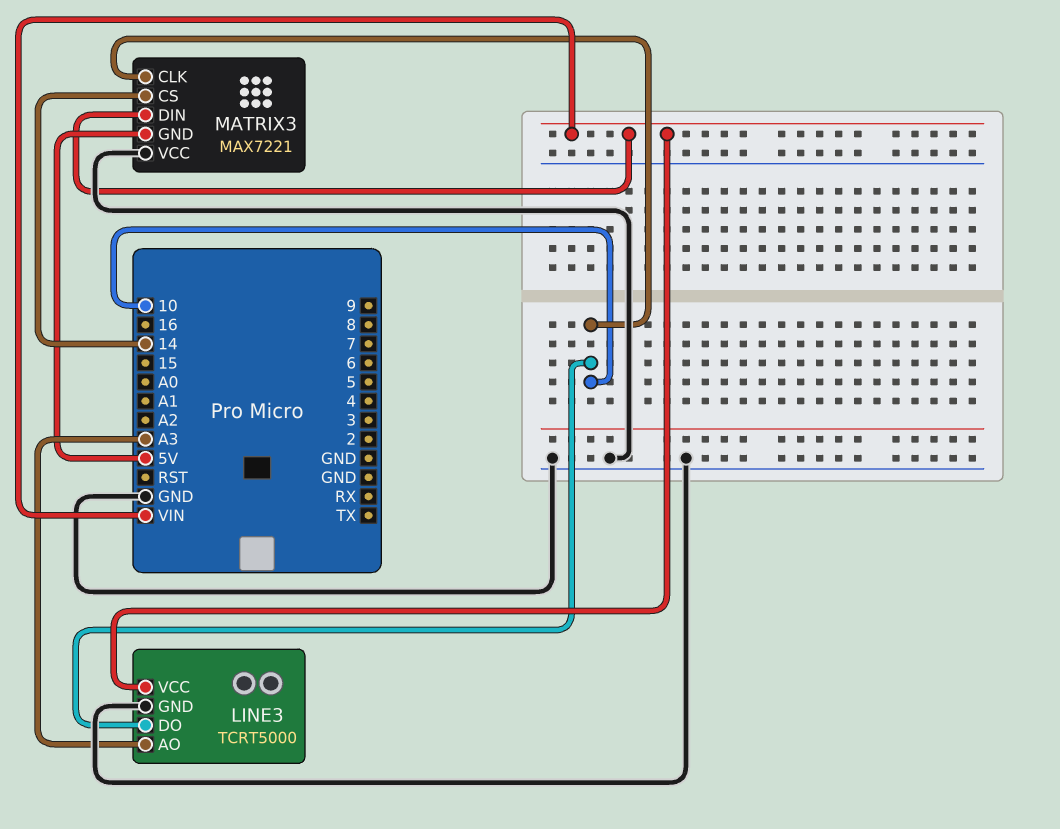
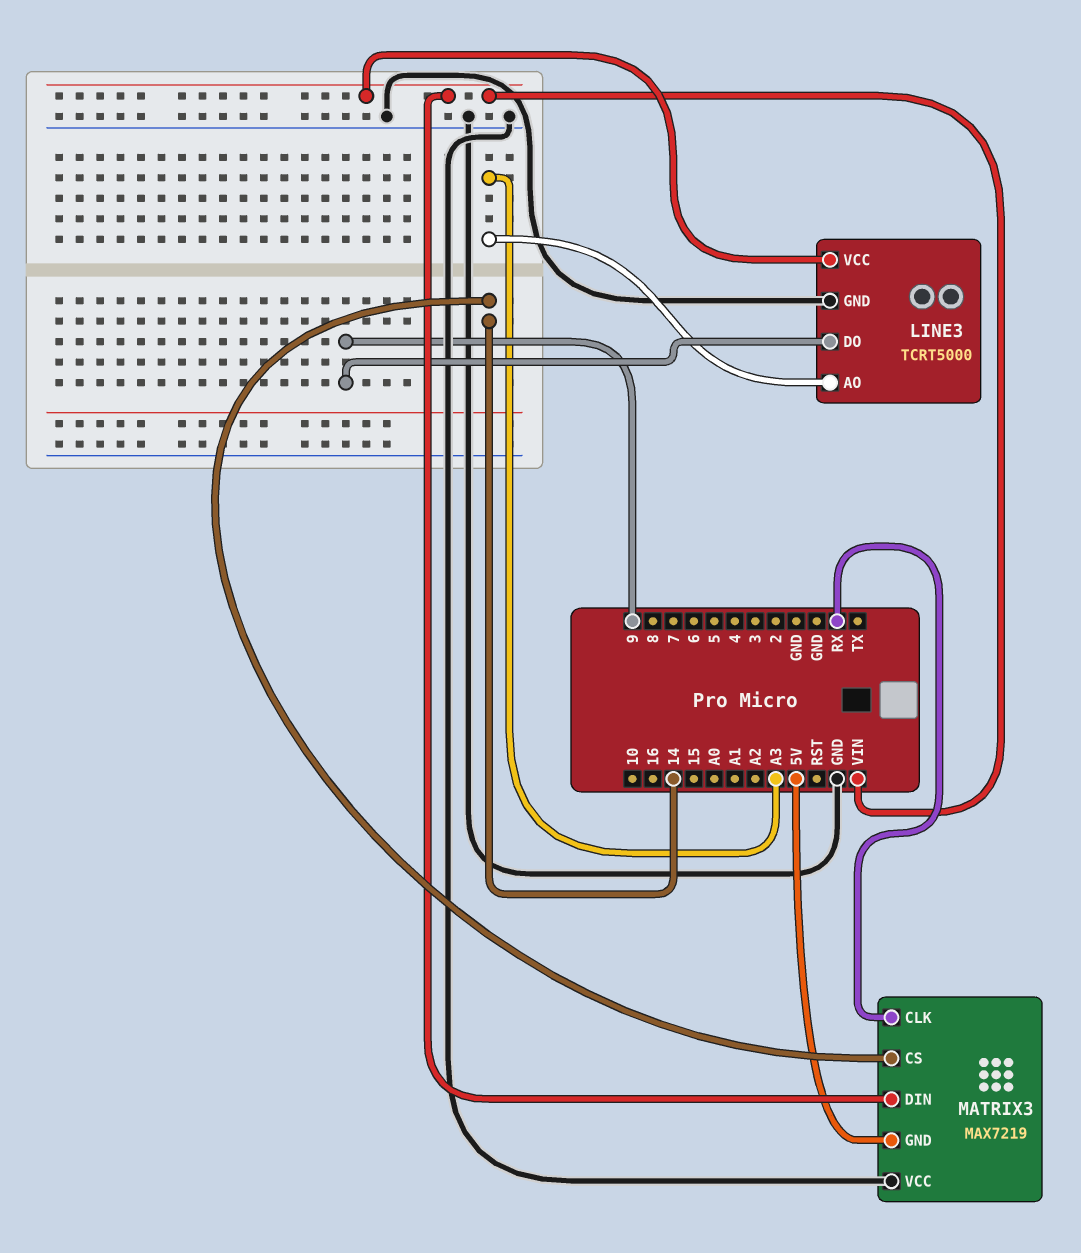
LINE3 pin DO: 10 -> 9
MATRIX3: MAX7221 -> MAX7219
MATRIX3 pin CLK: 10 -> RX

